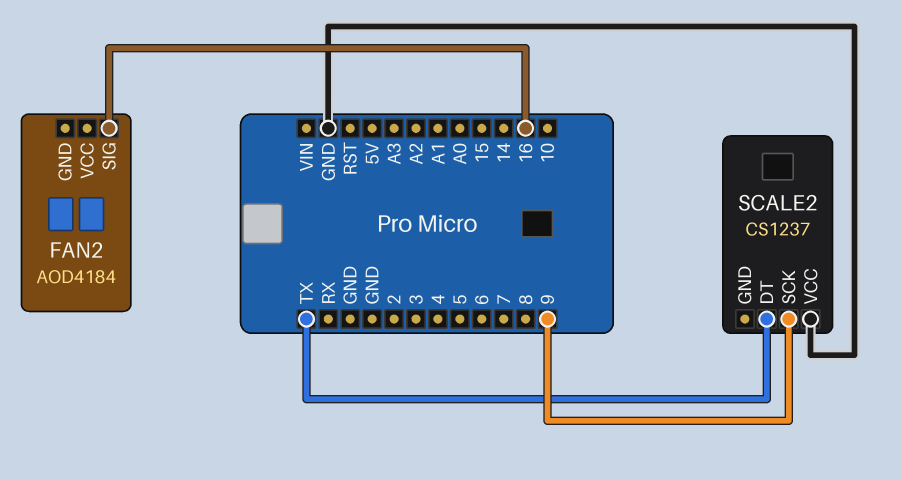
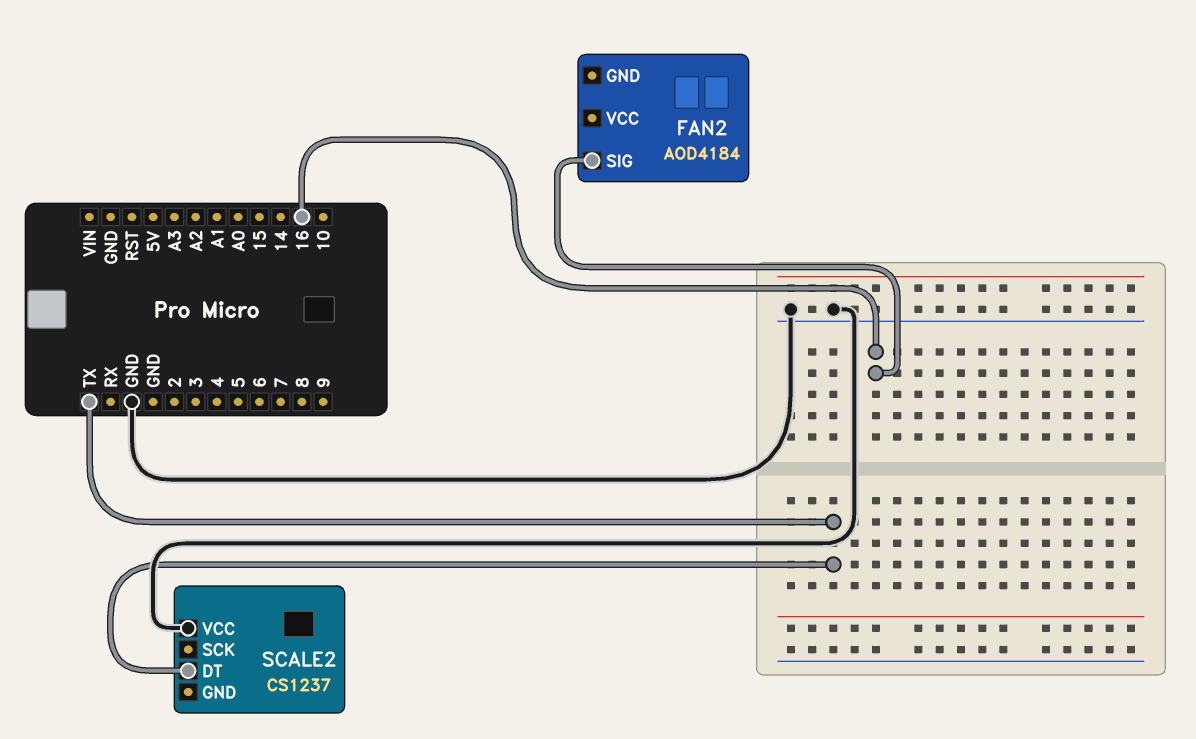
SCALE2 pin SCK: 9 -> none

